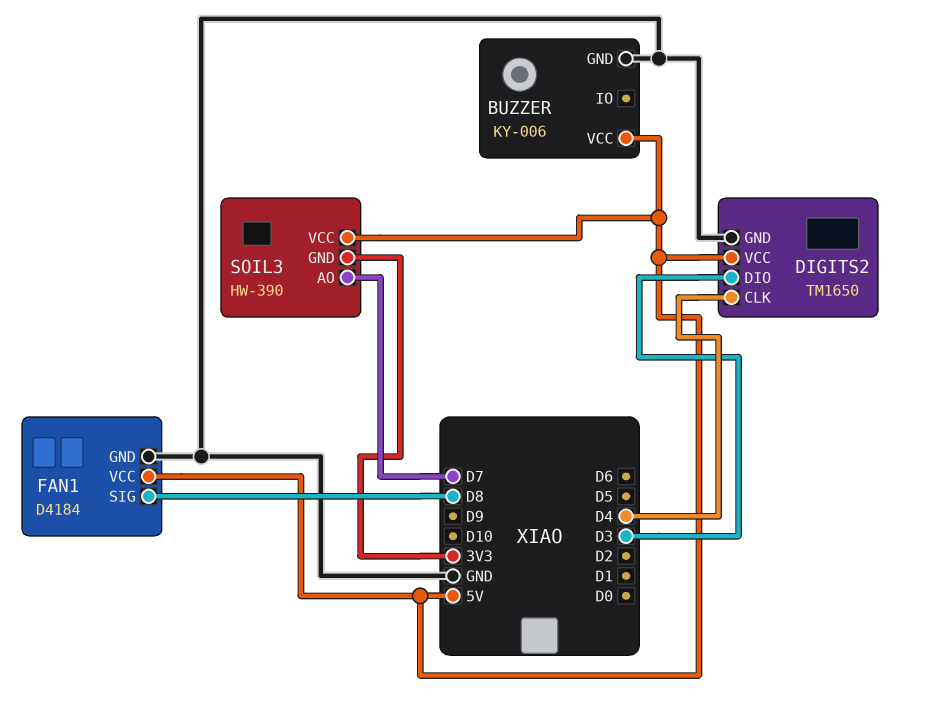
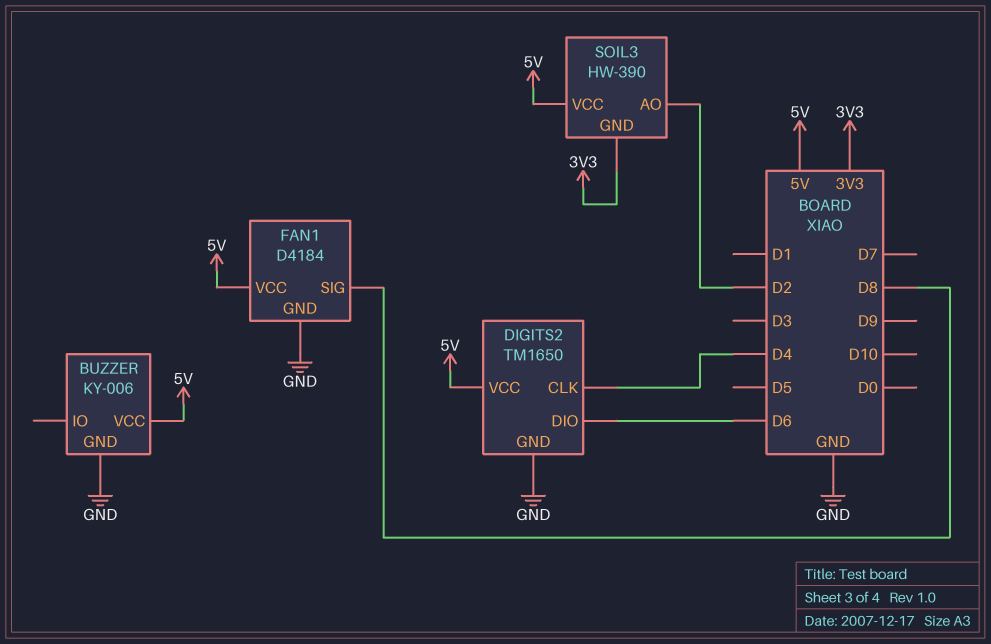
DIGITS2 pin DIO: D3 -> D6
SOIL3 pin AO: D7 -> D2

